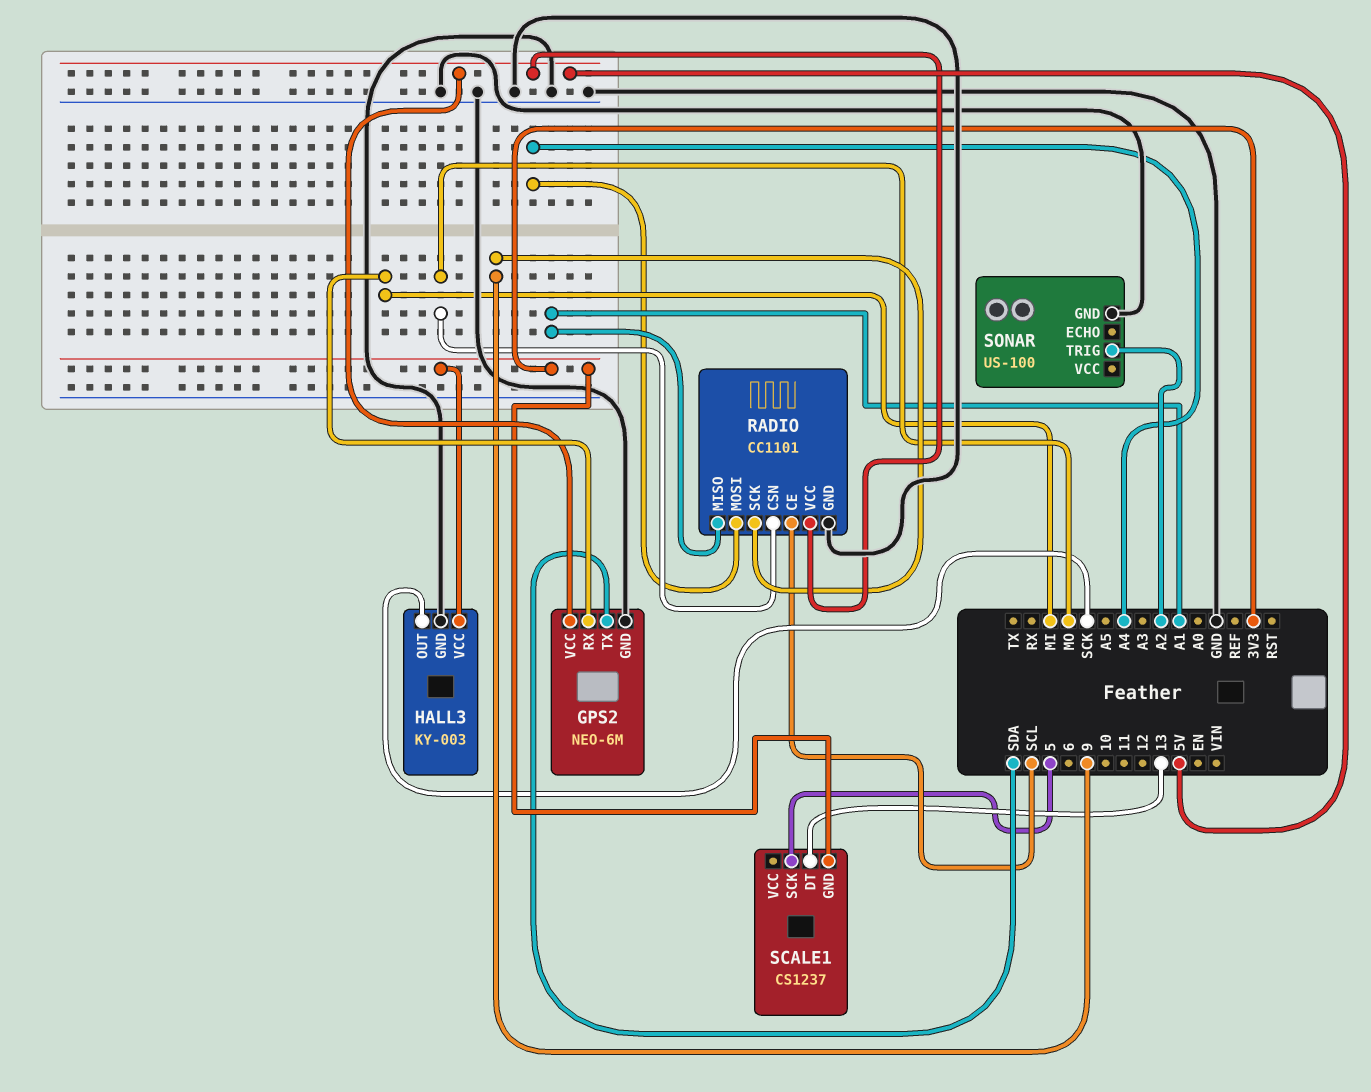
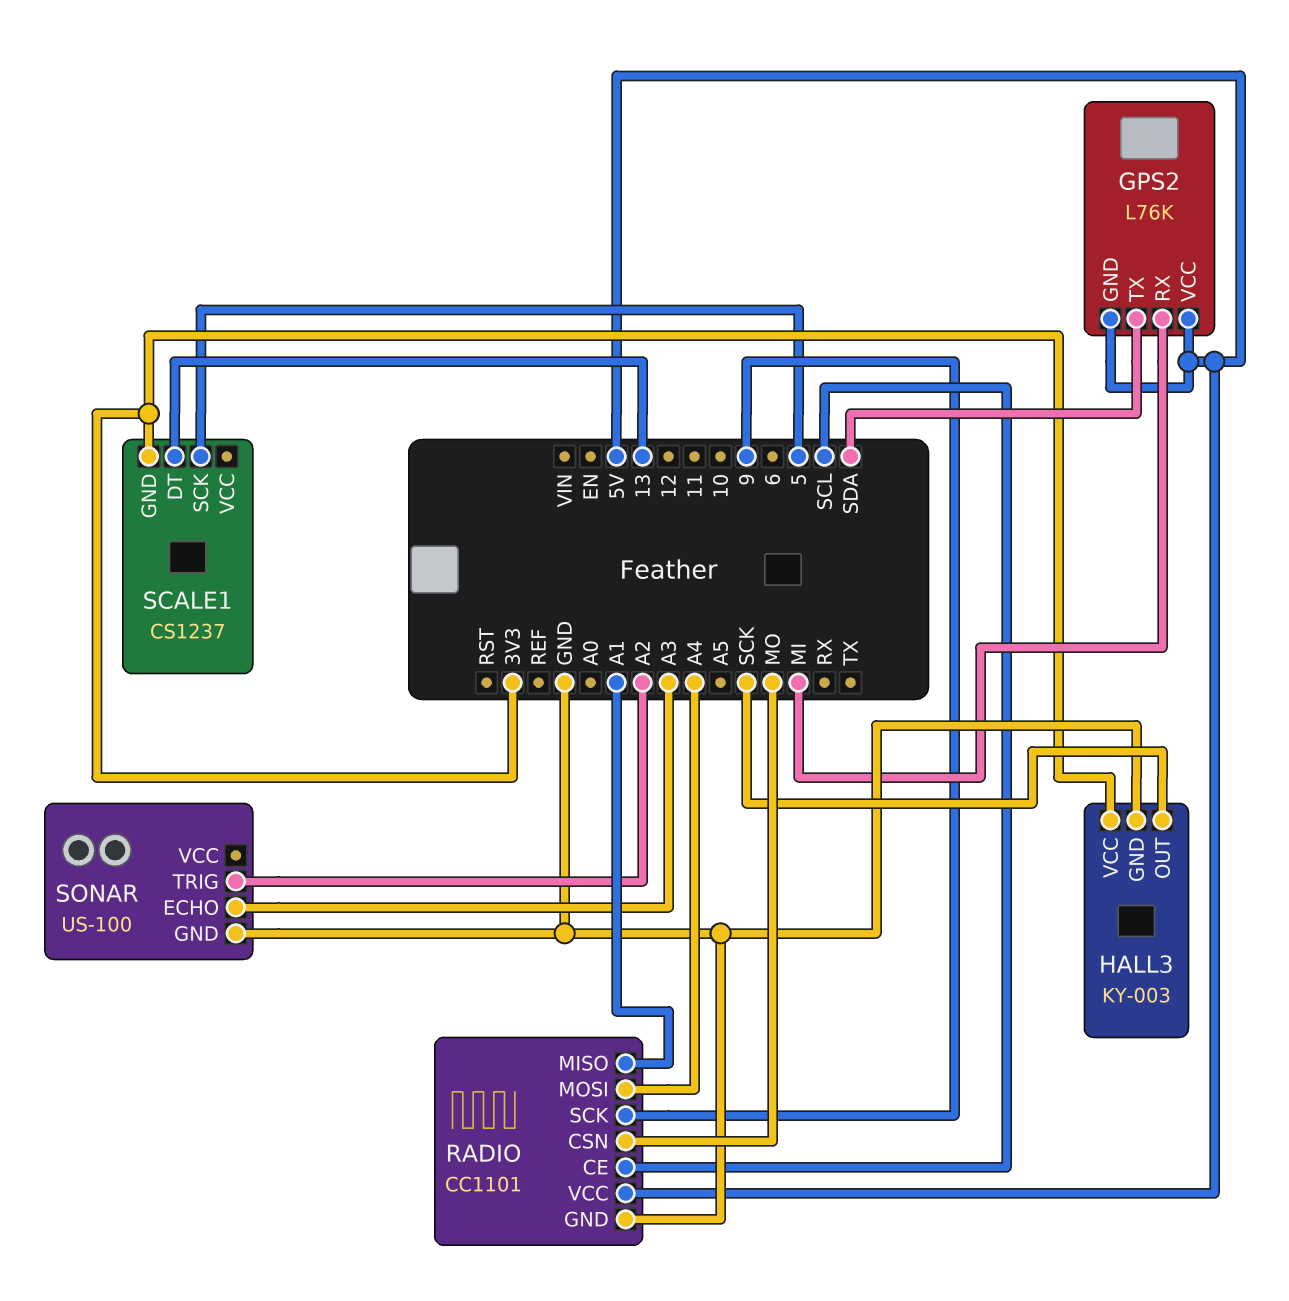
GPS2: NEO-6M -> L76K
GPS2 pin GND: GND -> 5V
SONAR pin ECHO: none -> A3

